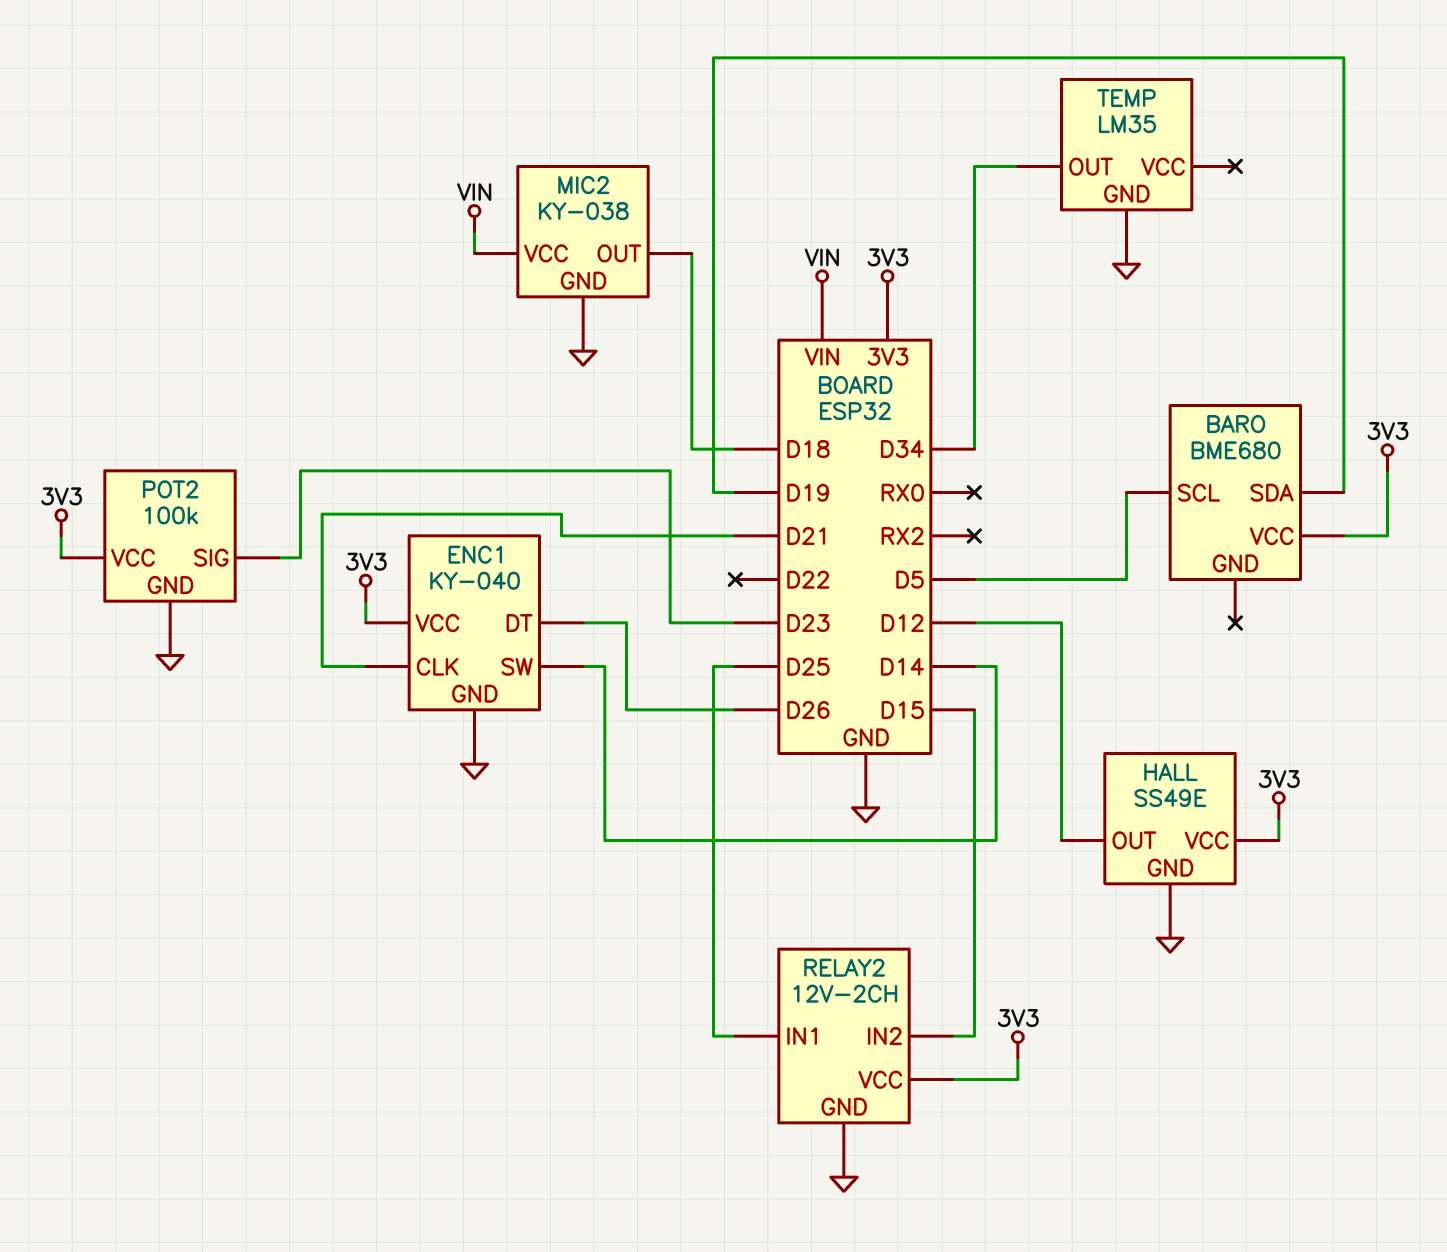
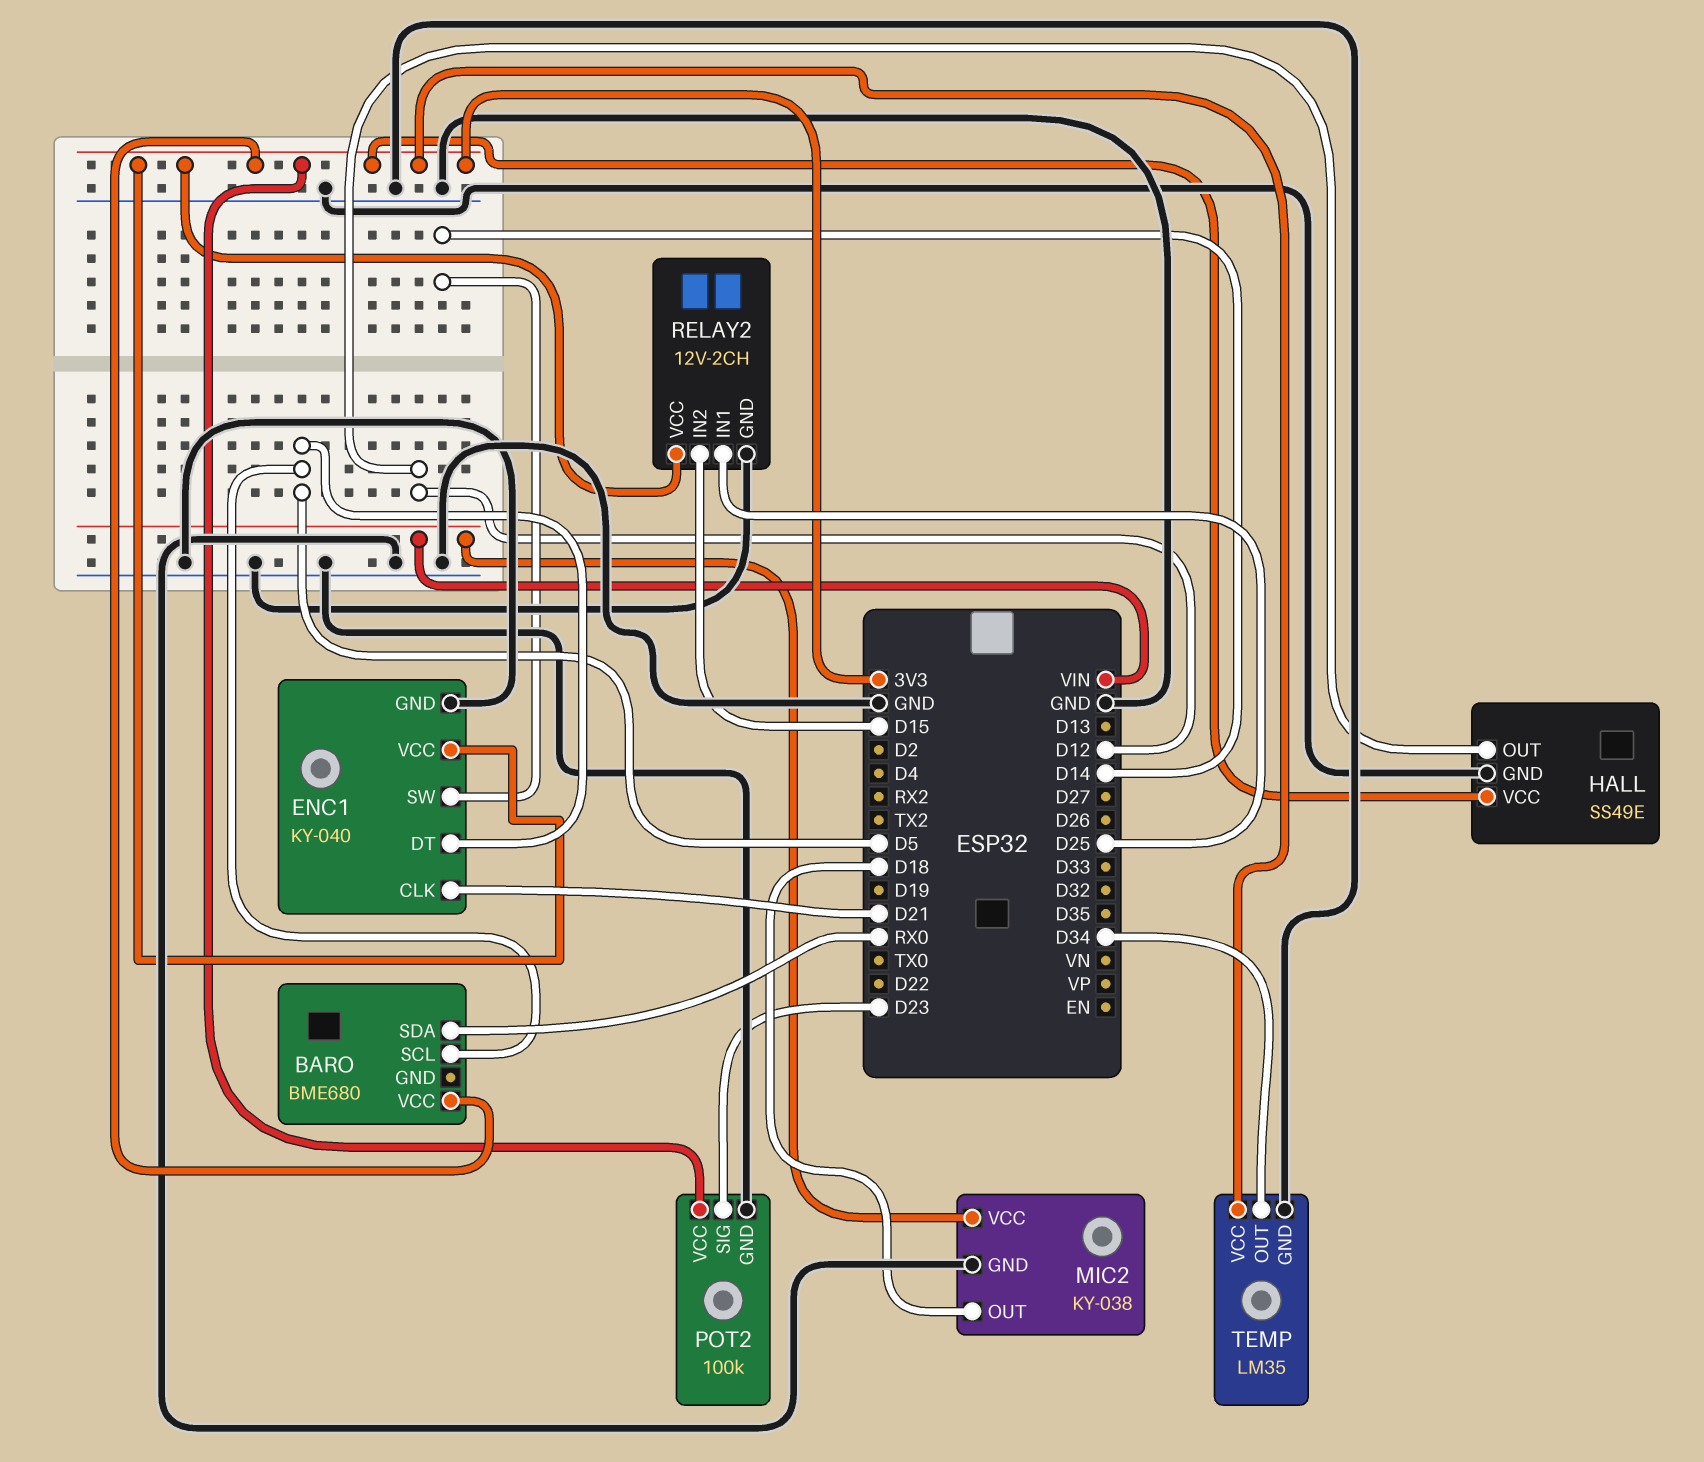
BARO pin SDA: D19 -> RX0
ENC1 pin DT: D26 -> D5
TEMP pin VCC: none -> 3V3

